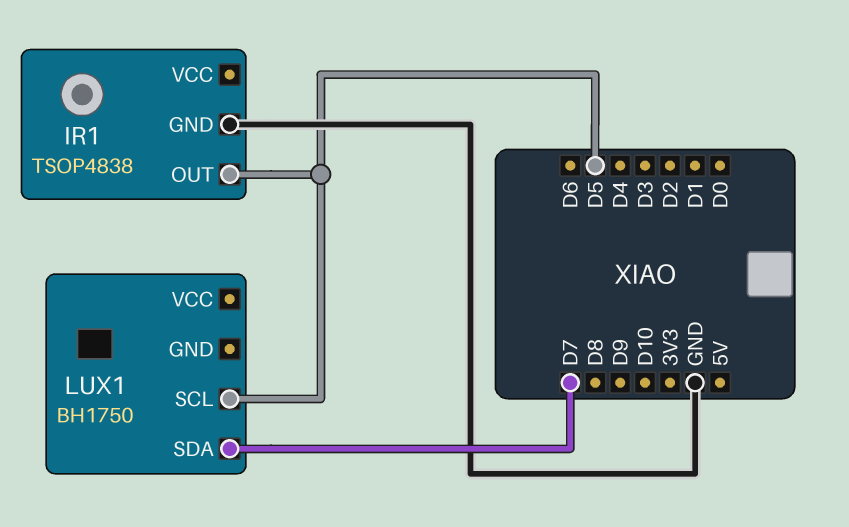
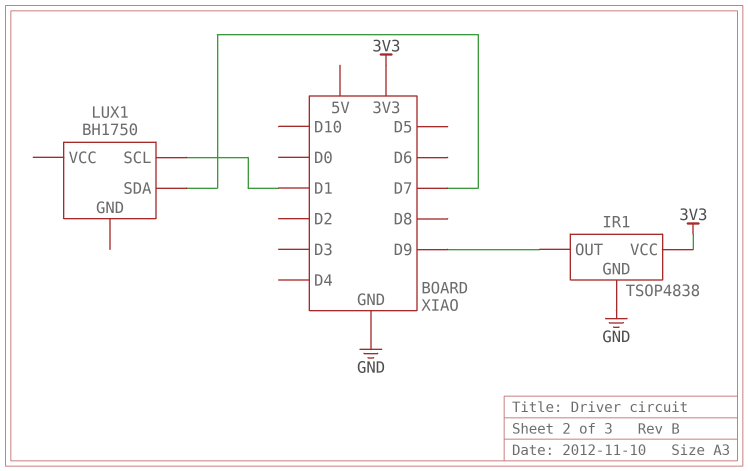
IR1 pin OUT: D5 -> D9
IR1 pin VCC: none -> 3V3
LUX1 pin SCL: D5 -> D1

